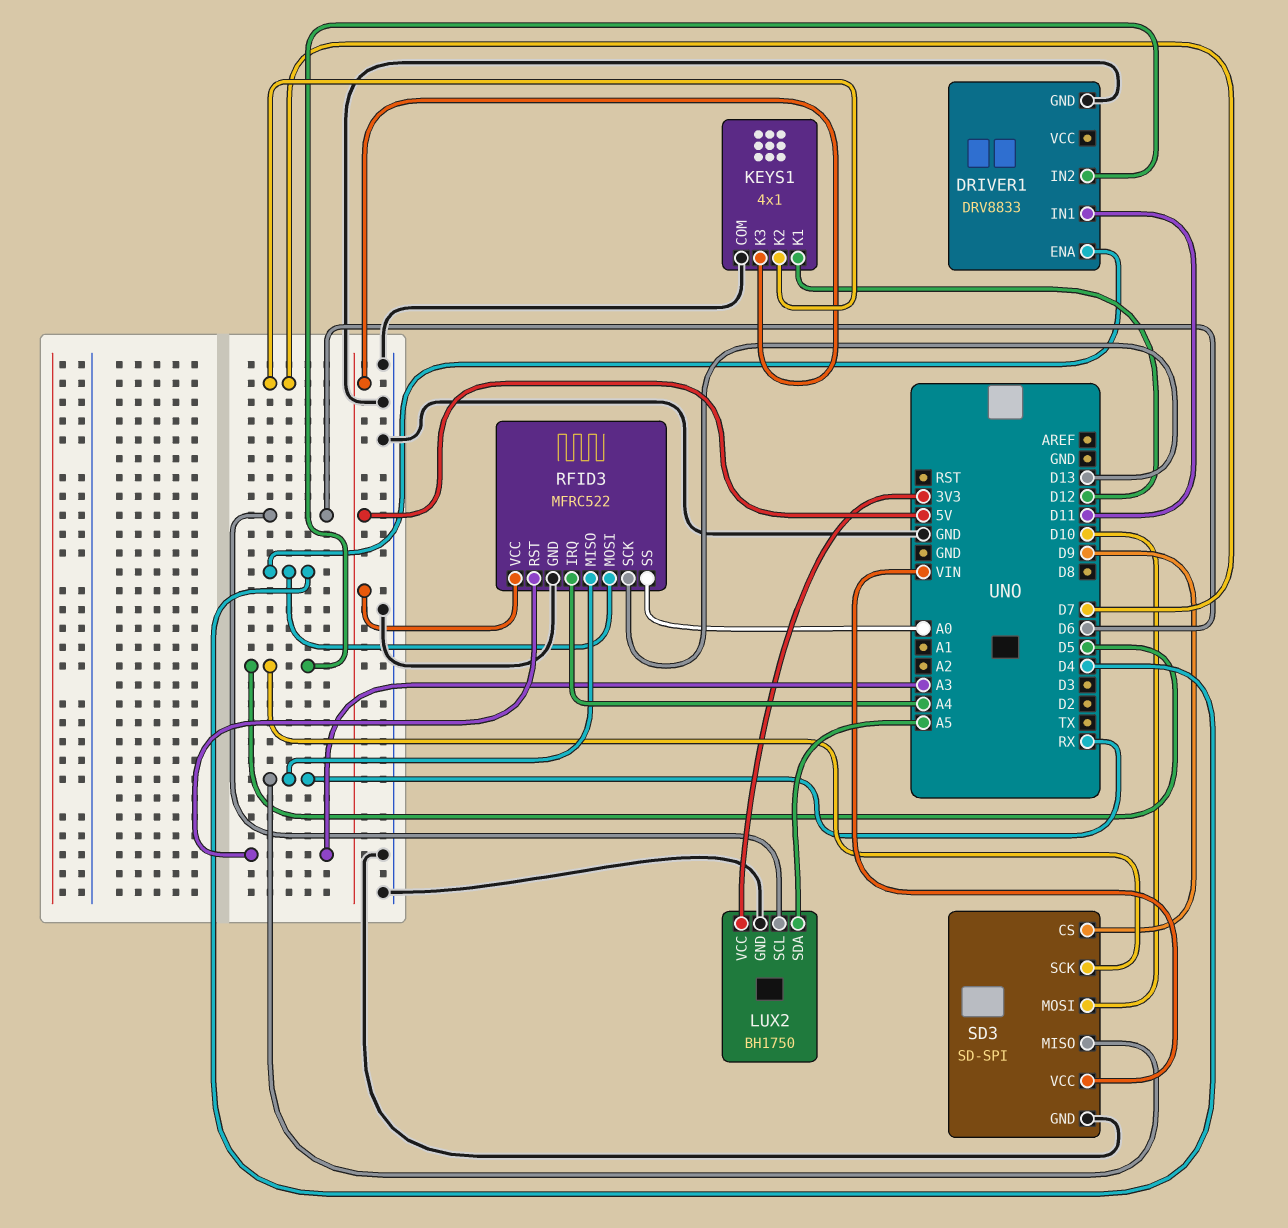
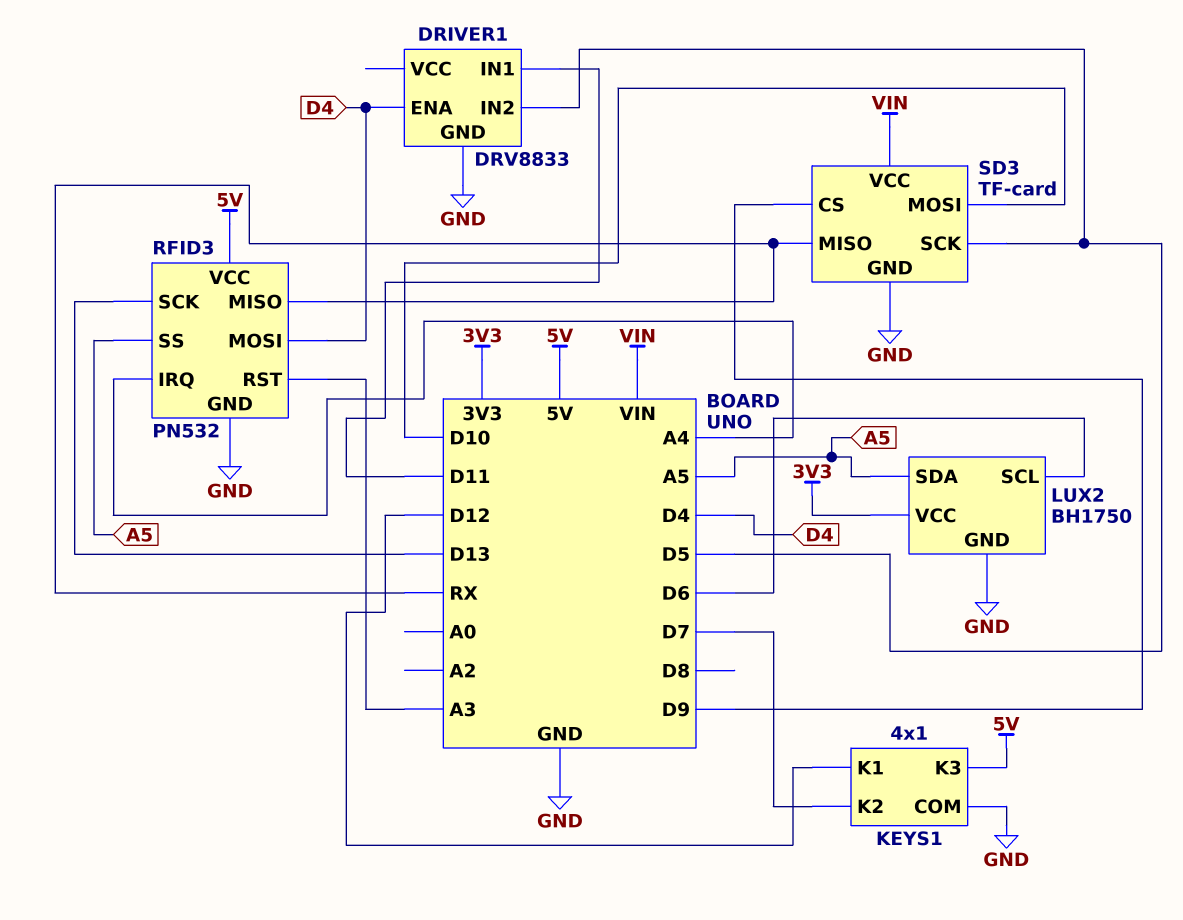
RFID3: MFRC522 -> PN532
RFID3 pin SS: A0 -> A5
SD3: SD-SPI -> TF-card

